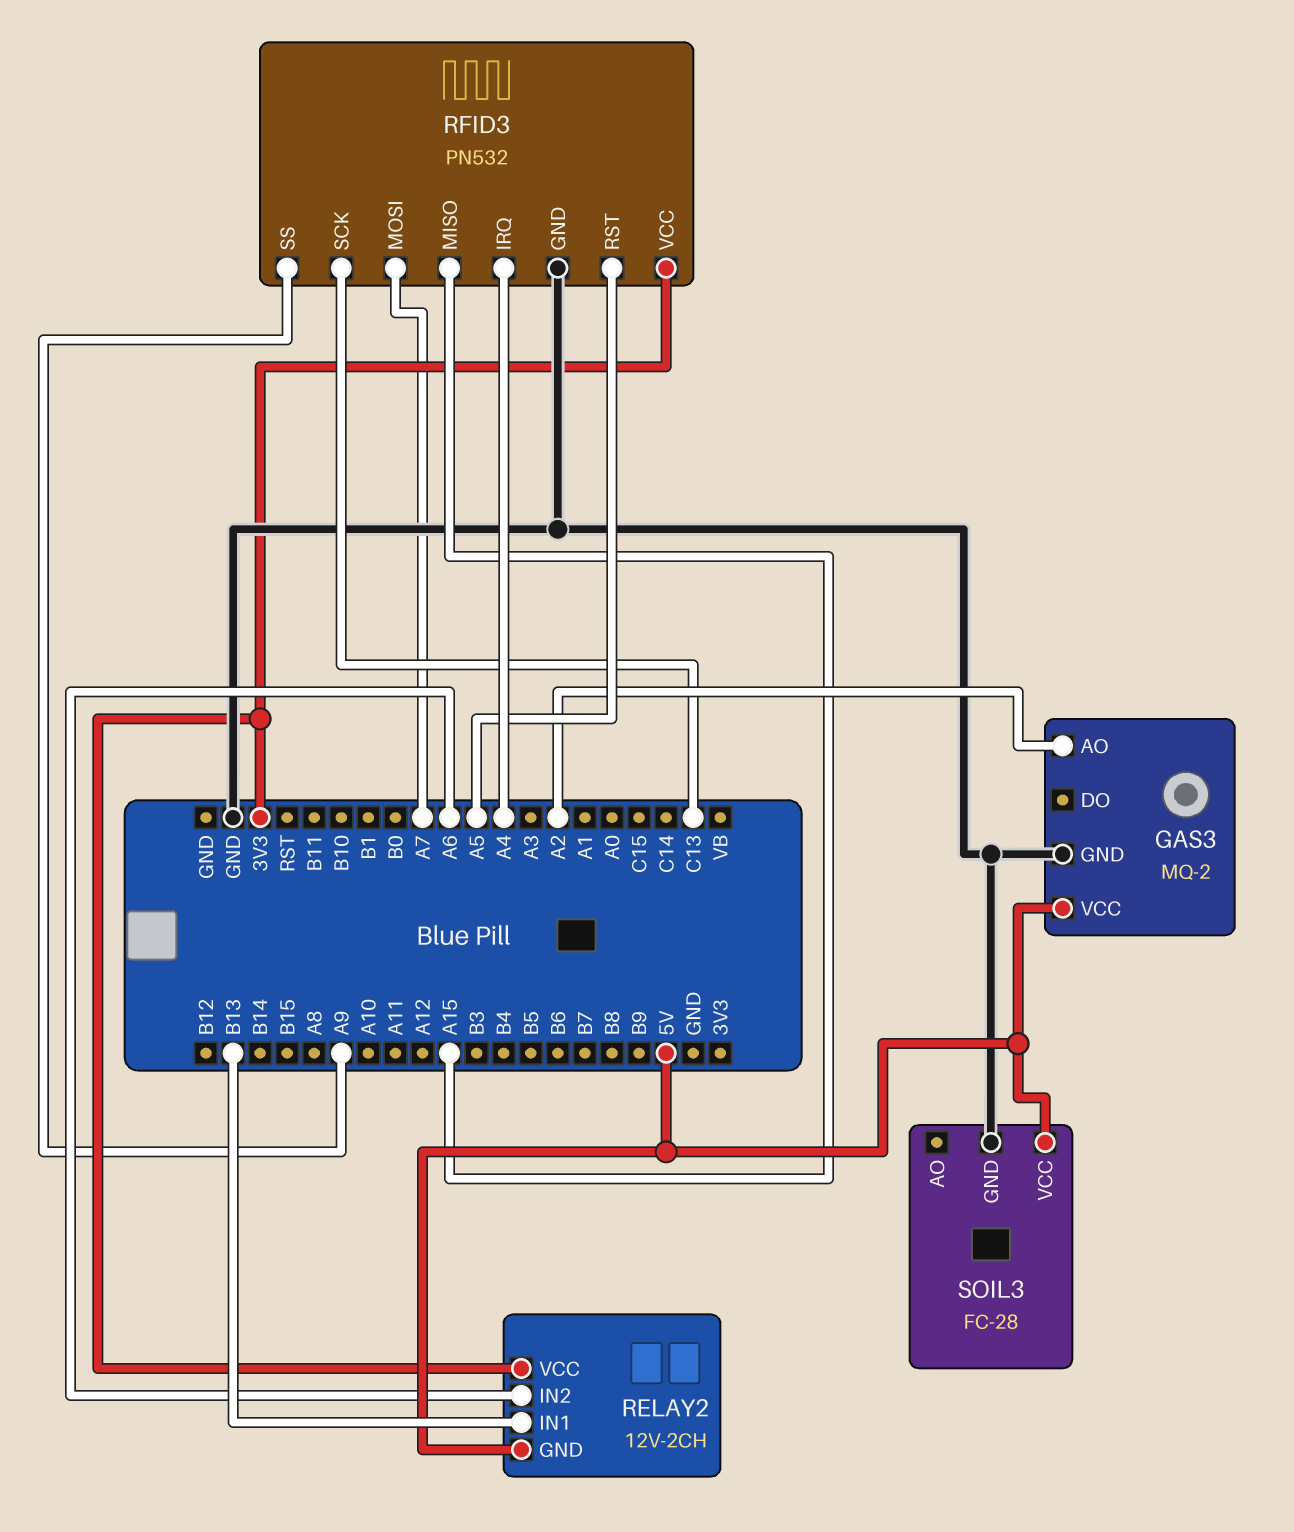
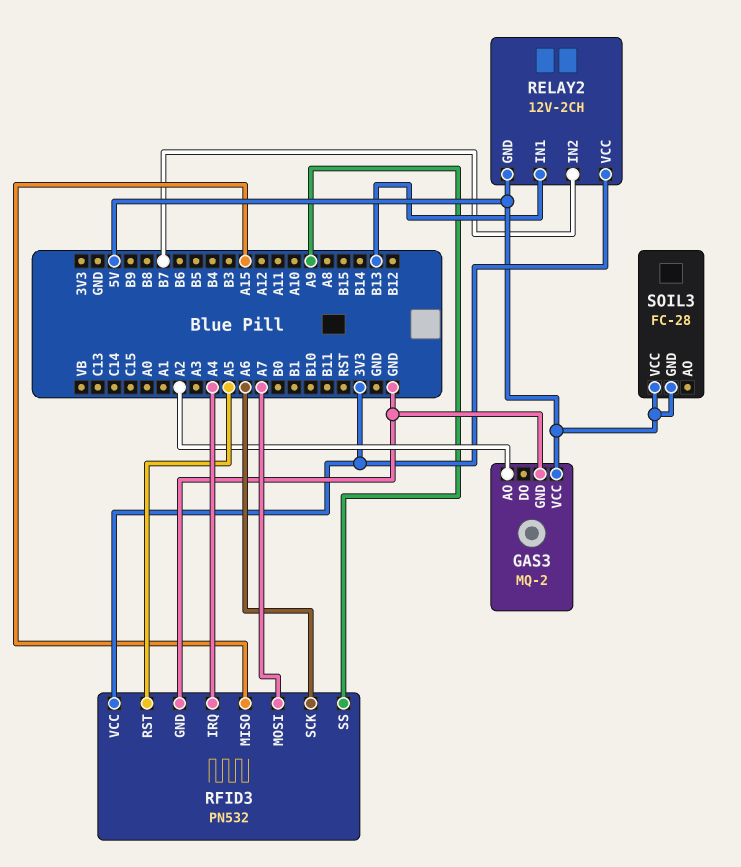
RELAY2 pin IN2: A6 -> B7
RFID3 pin SCK: C13 -> A6
SOIL3 pin GND: GND -> 5V

